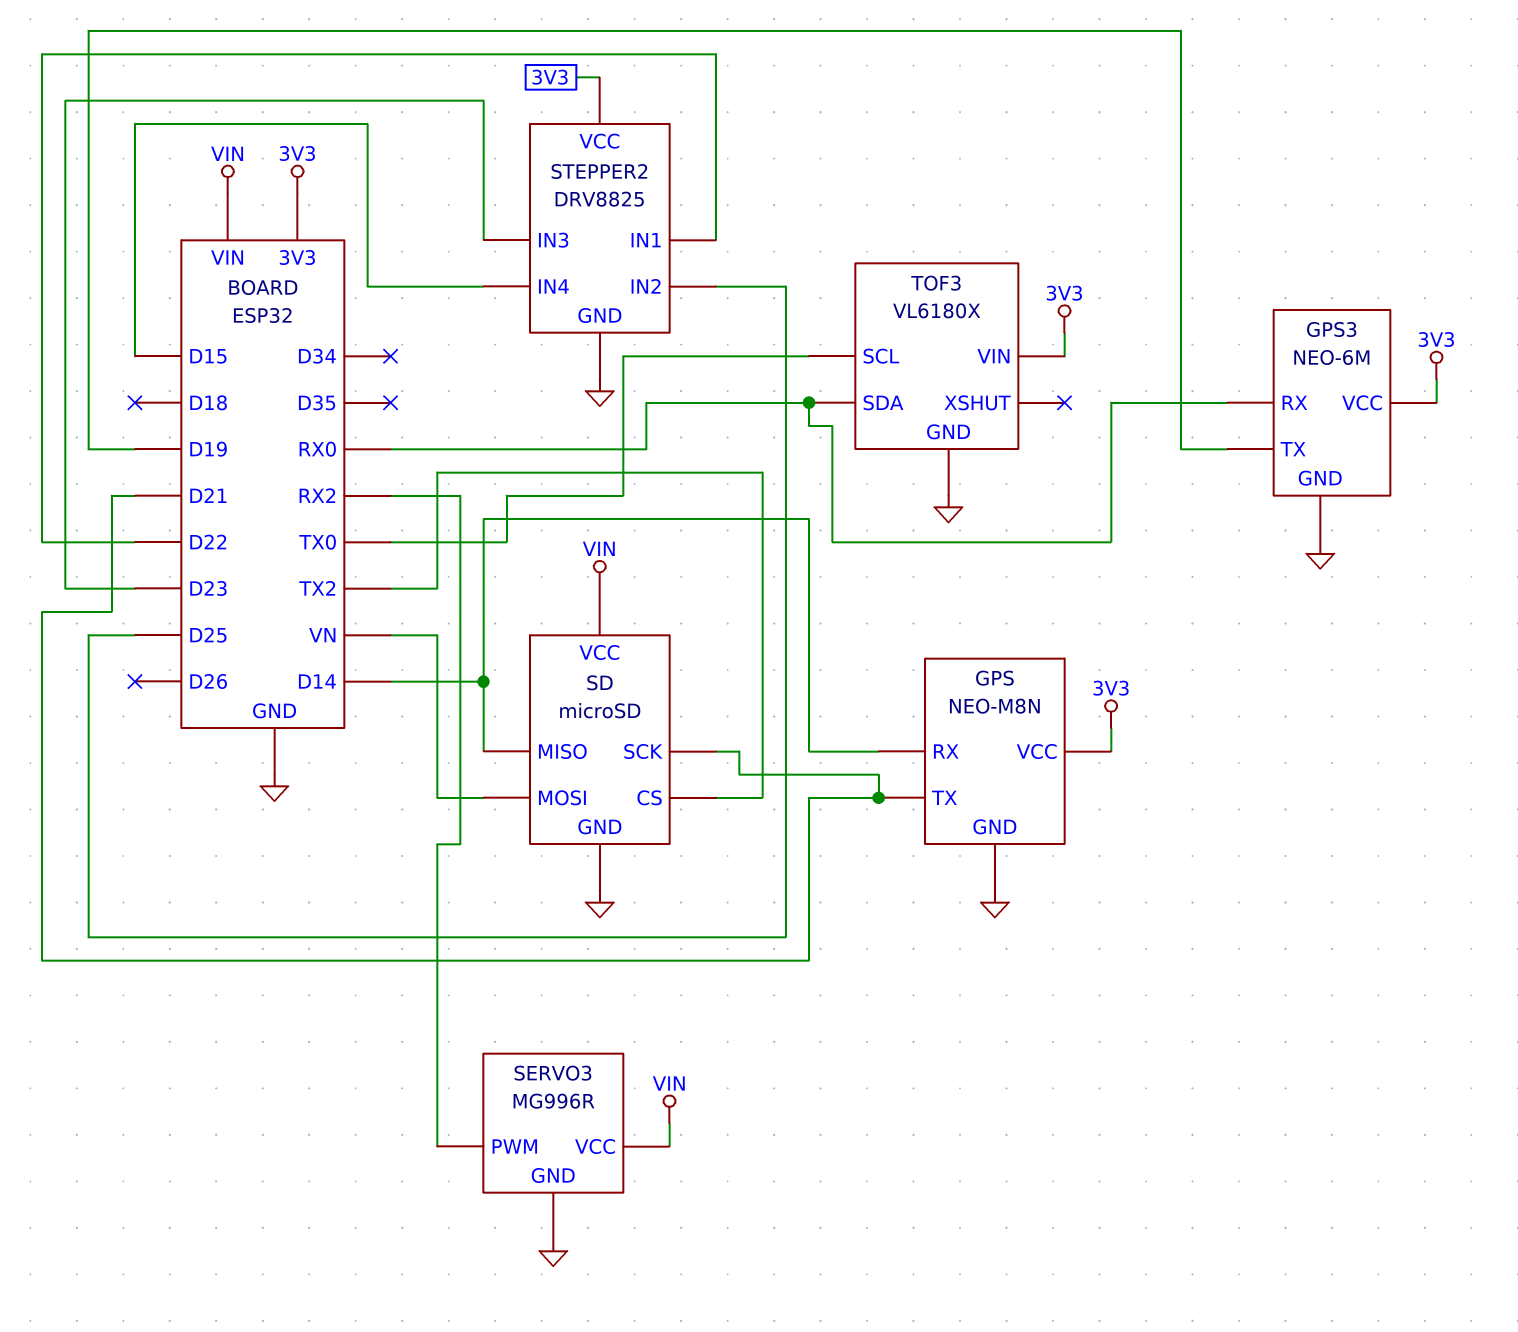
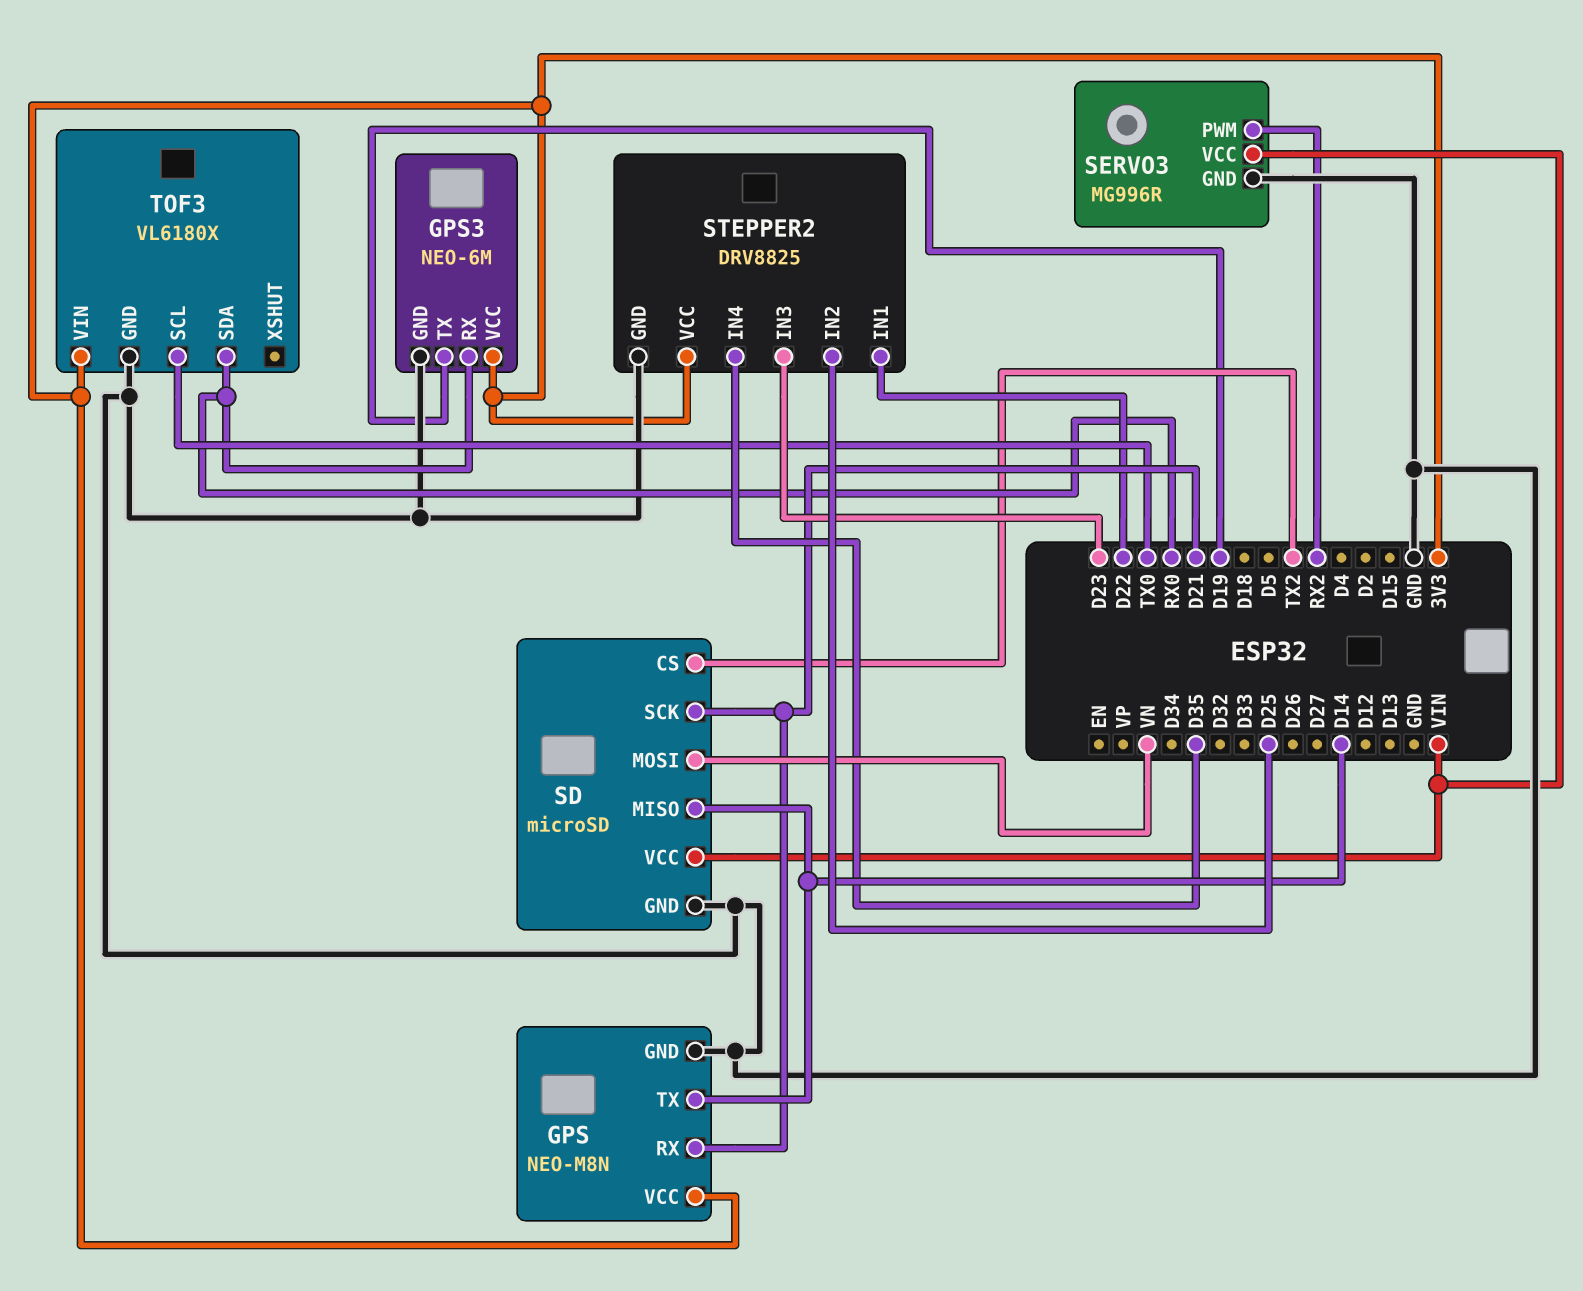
GPS pin RX: D14 -> D21
GPS pin TX: D21 -> D14
STEPPER2 pin IN4: D15 -> D35

